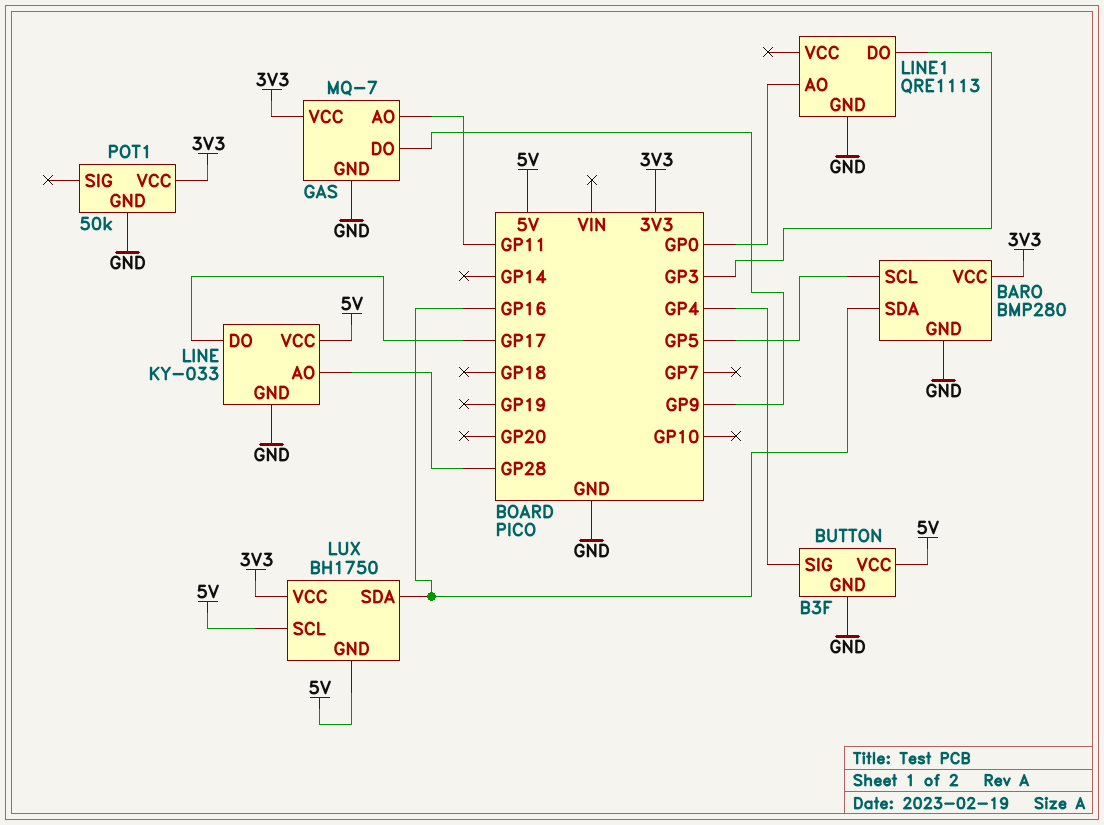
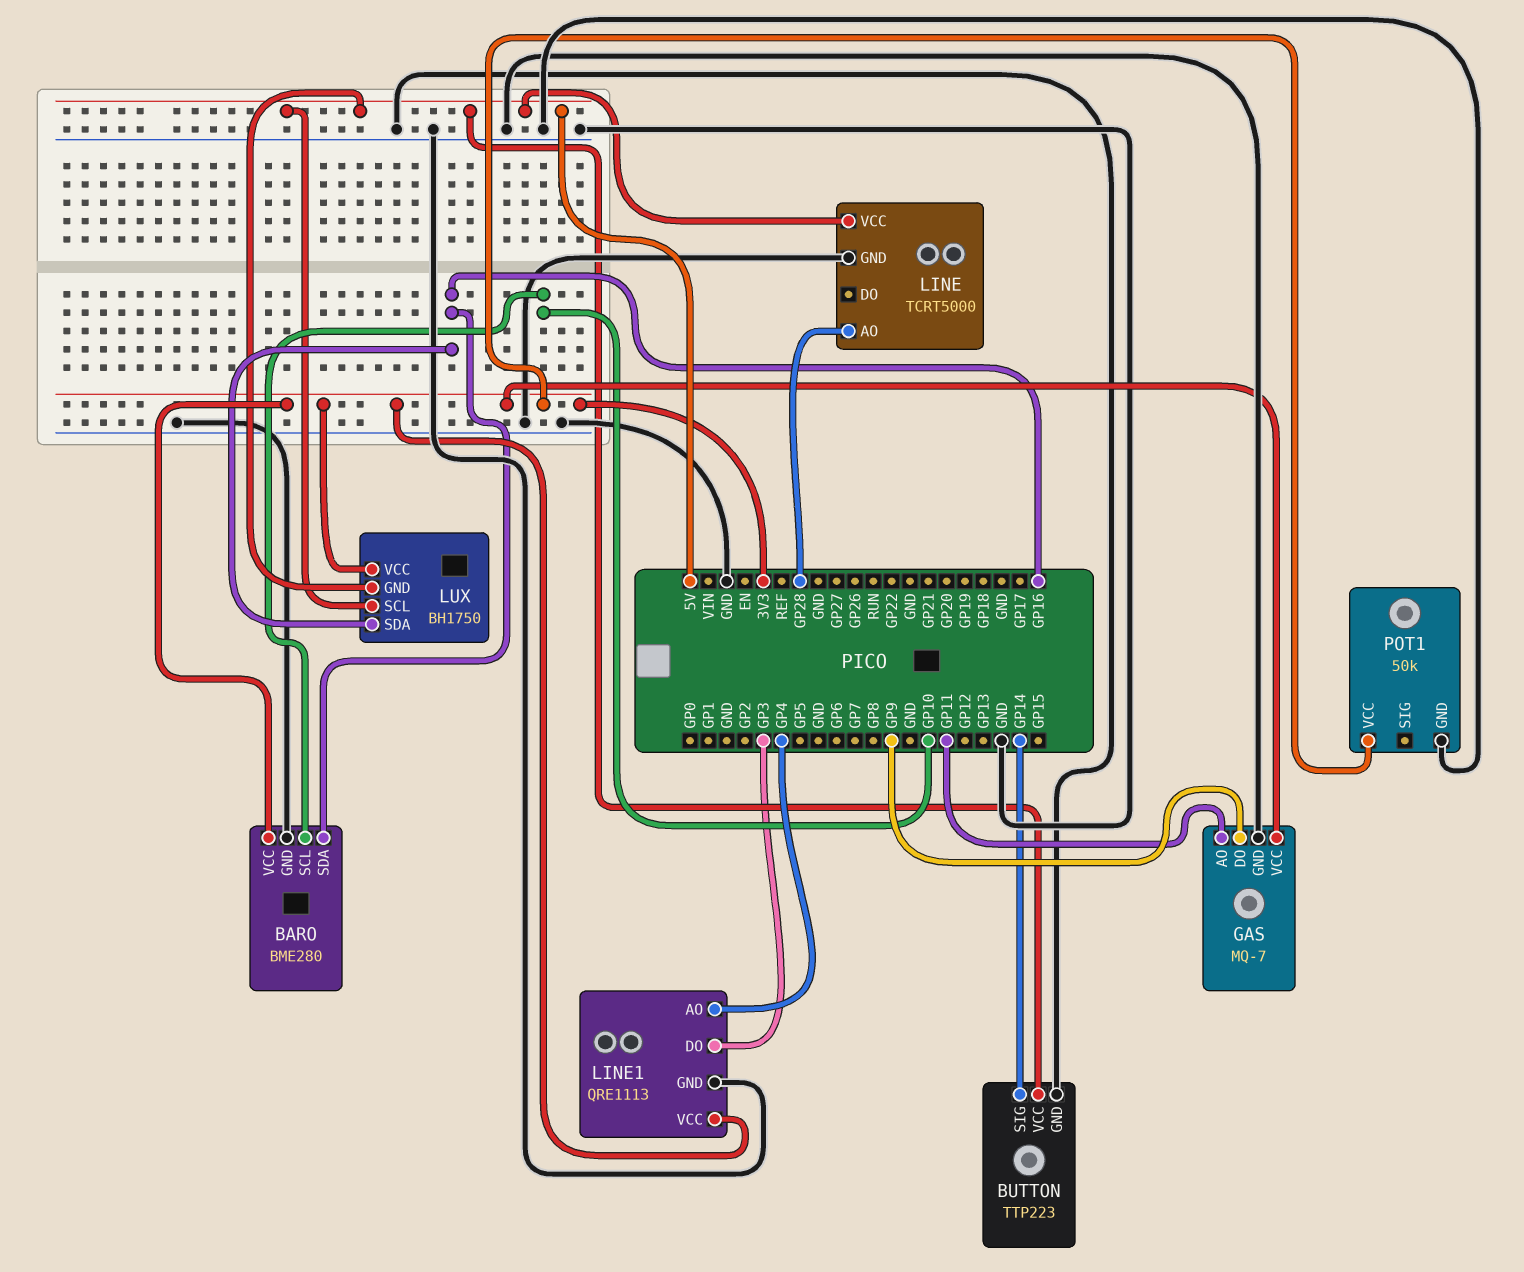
BARO: BMP280 -> BME280
BARO pin SCL: GP5 -> GP10
BUTTON: B3F -> TTP223
BUTTON pin SIG: GP4 -> GP14
LINE: KY-033 -> TCRT5000
LINE pin DO: GP17 -> none
LINE1 pin AO: GP0 -> GP4
LINE1 pin VCC: none -> 3V3

